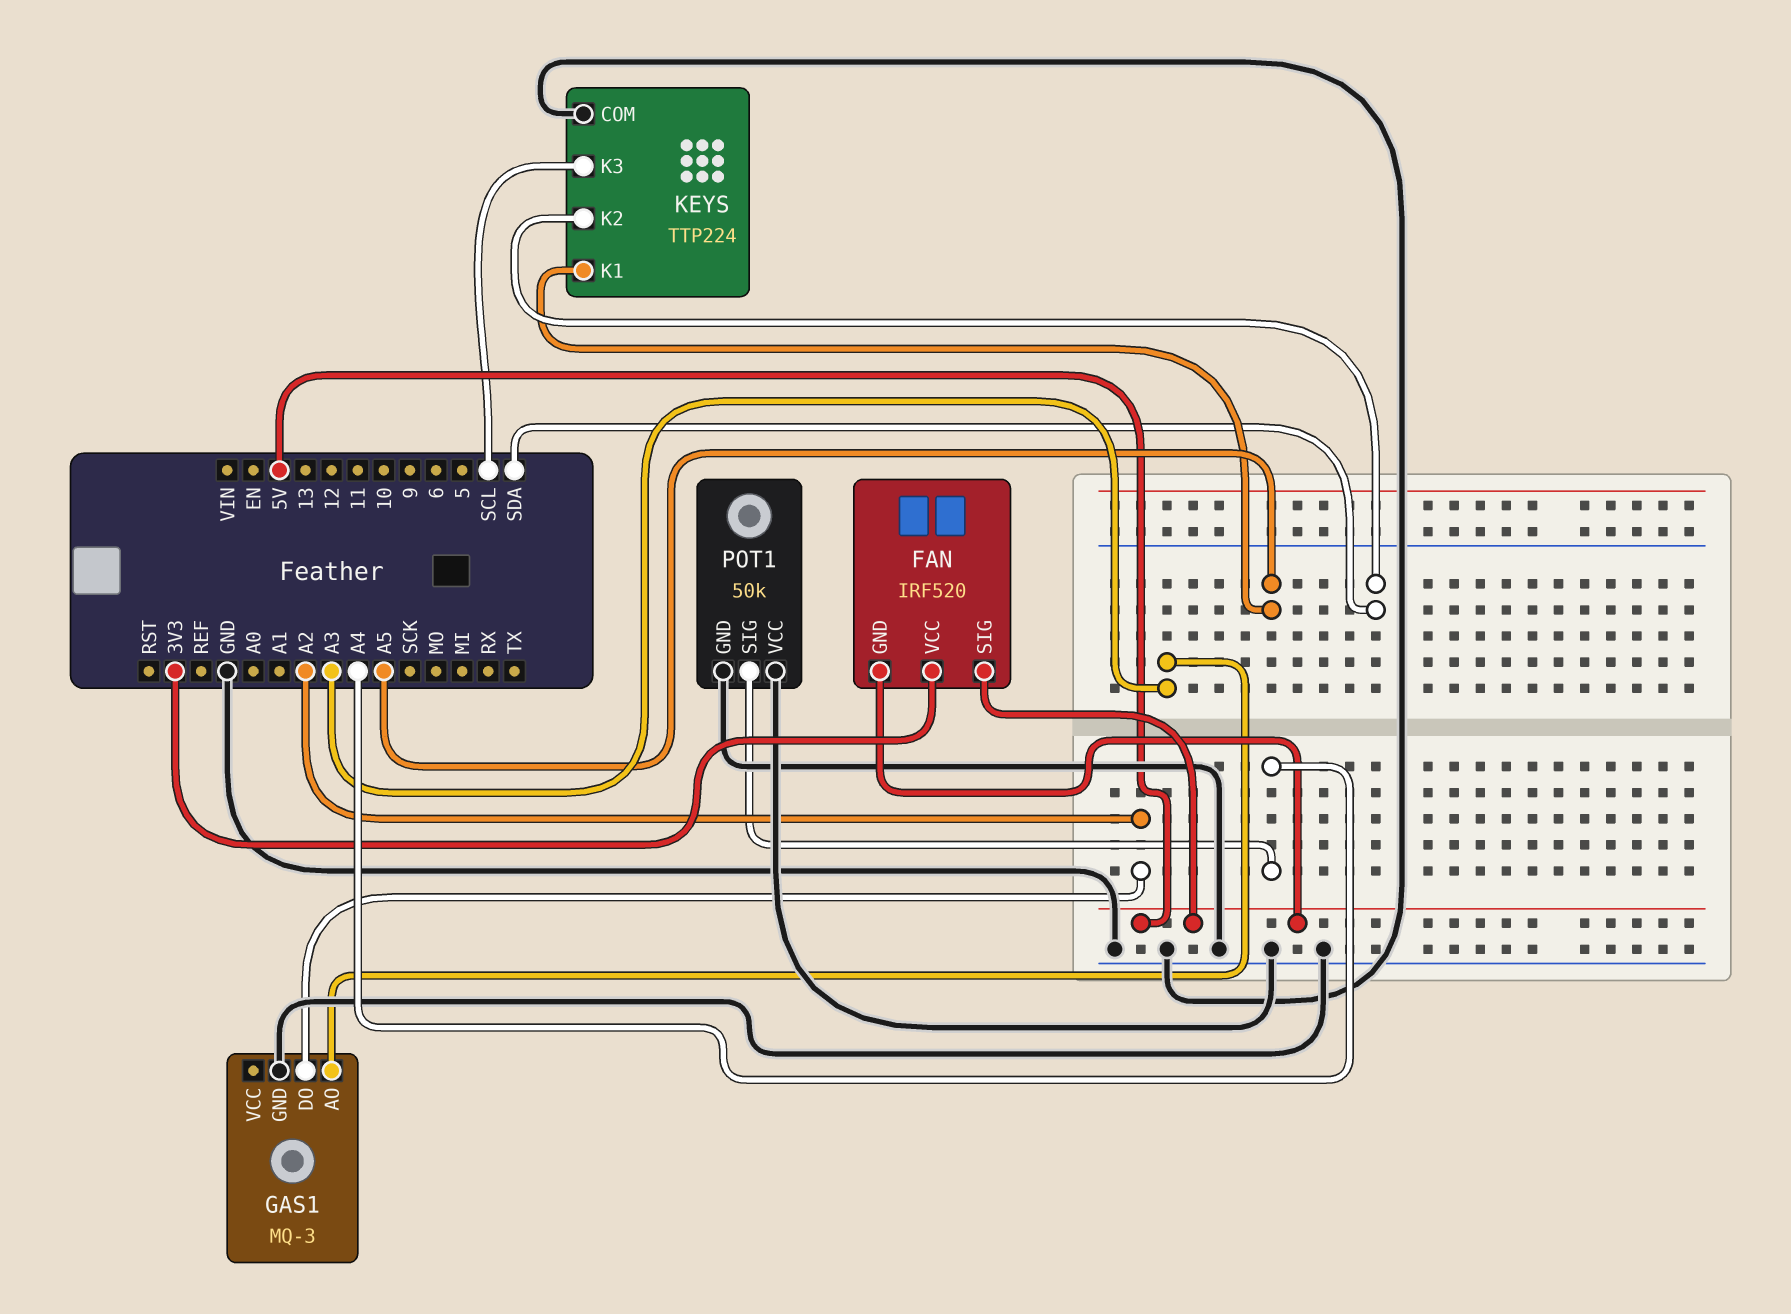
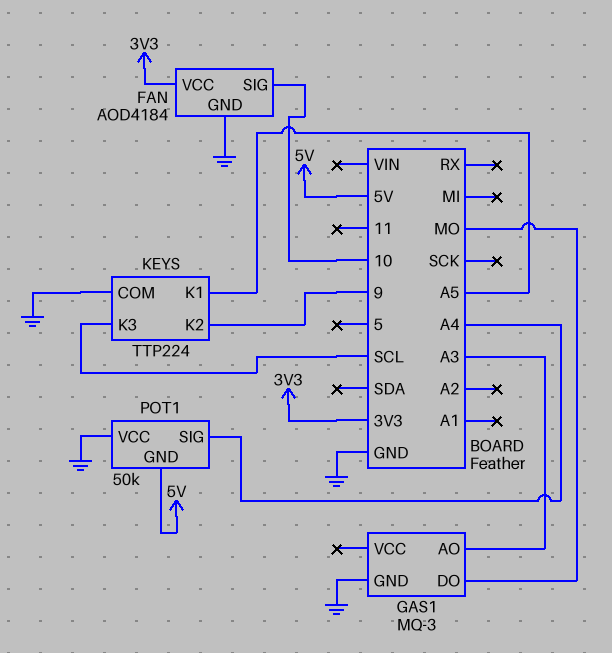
FAN: IRF520 -> AOD4184
FAN pin GND: 5V -> GND
FAN pin SIG: 5V -> 10
GAS1 pin DO: A2 -> MO
KEYS pin K2: SDA -> 9
POT1 pin GND: GND -> 5V

